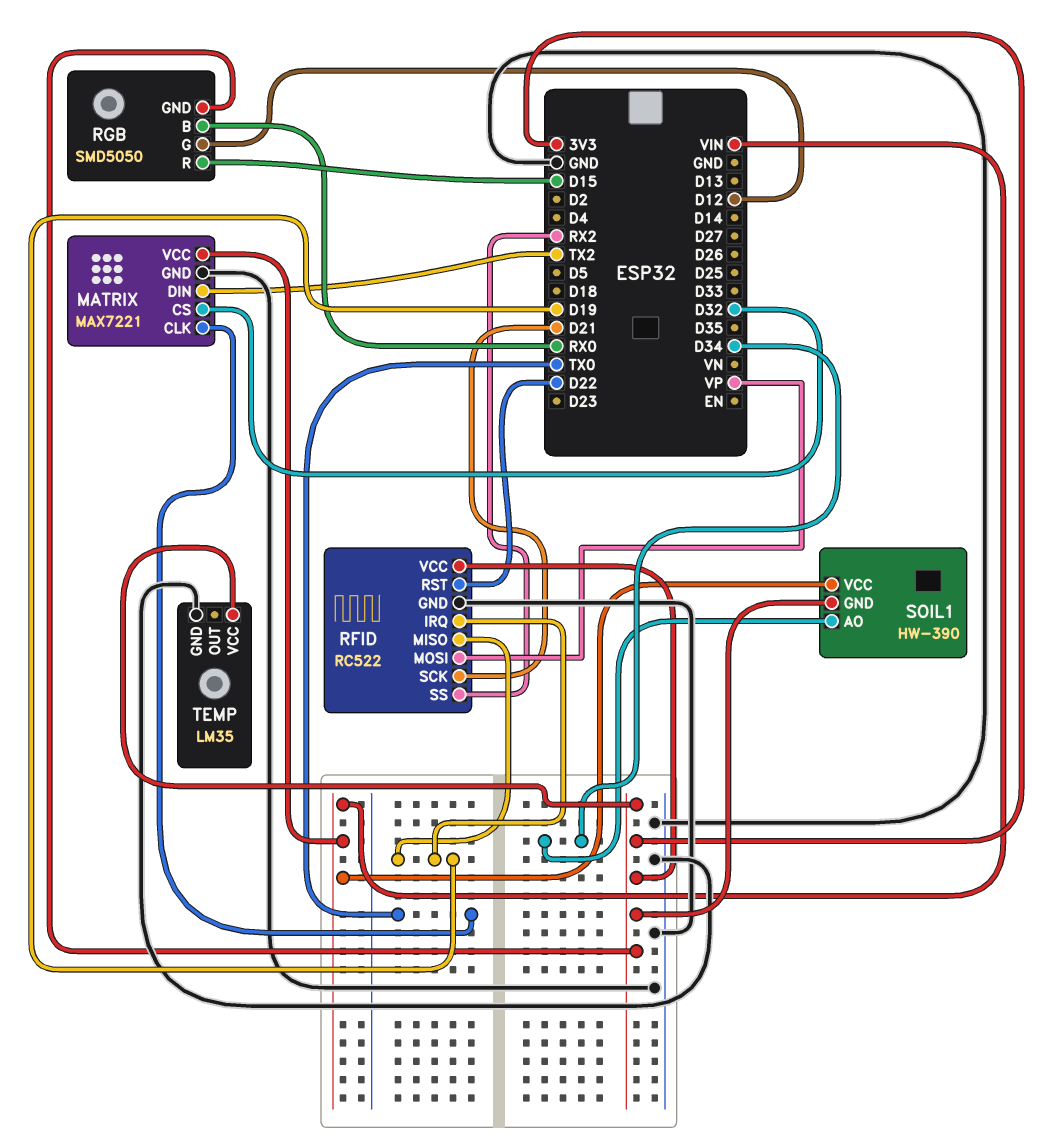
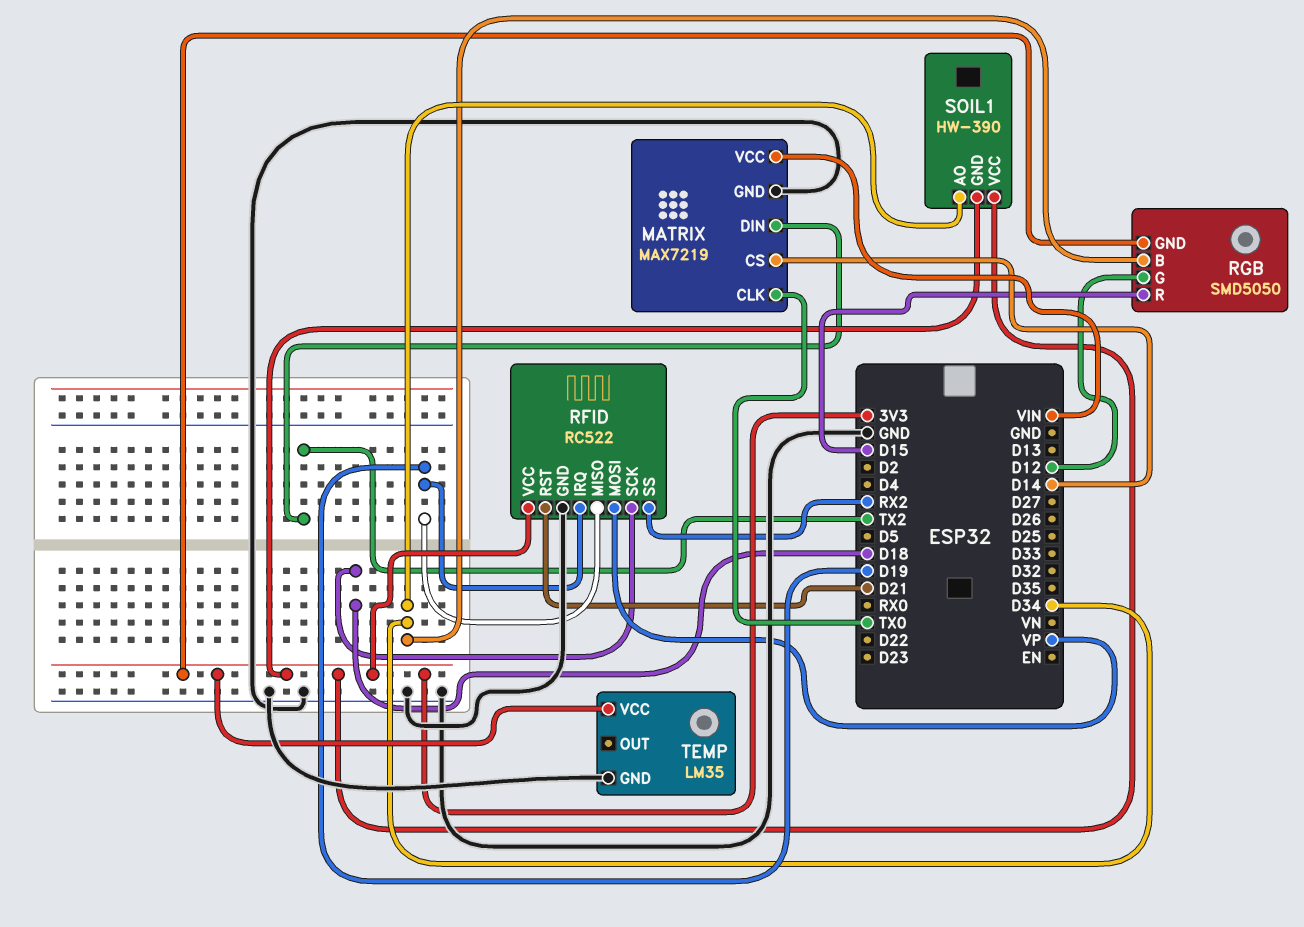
MATRIX: MAX7221 -> MAX7219
MATRIX pin CS: D32 -> D14
RFID pin RST: D22 -> D21
RFID pin SCK: D21 -> D18
RGB pin B: RX0 -> D34
SOIL1 pin VCC: VIN -> 3V3

